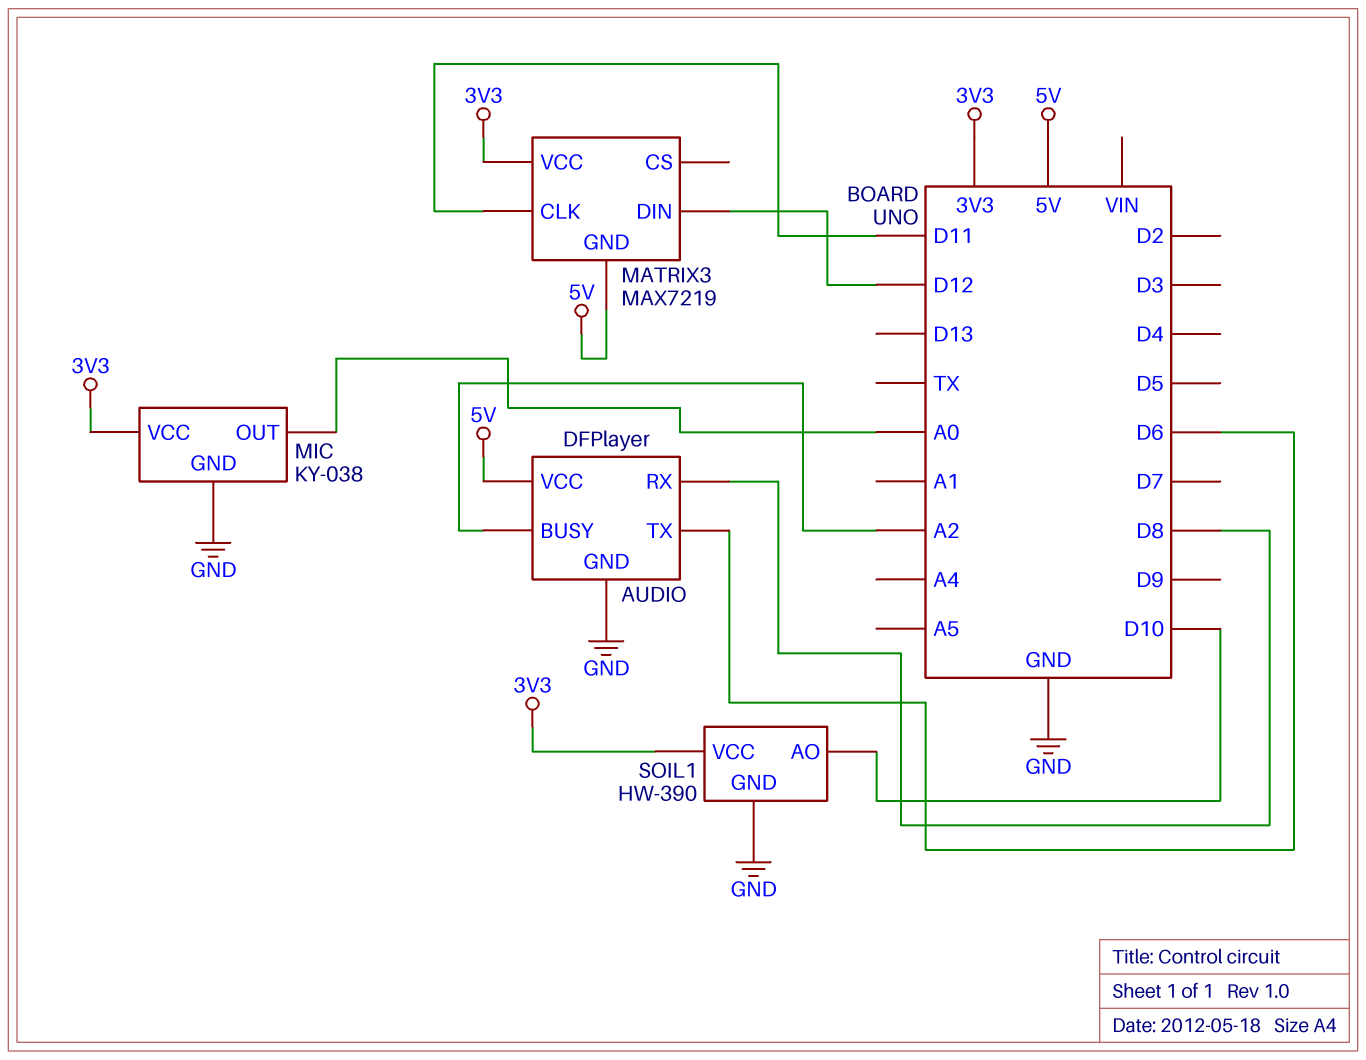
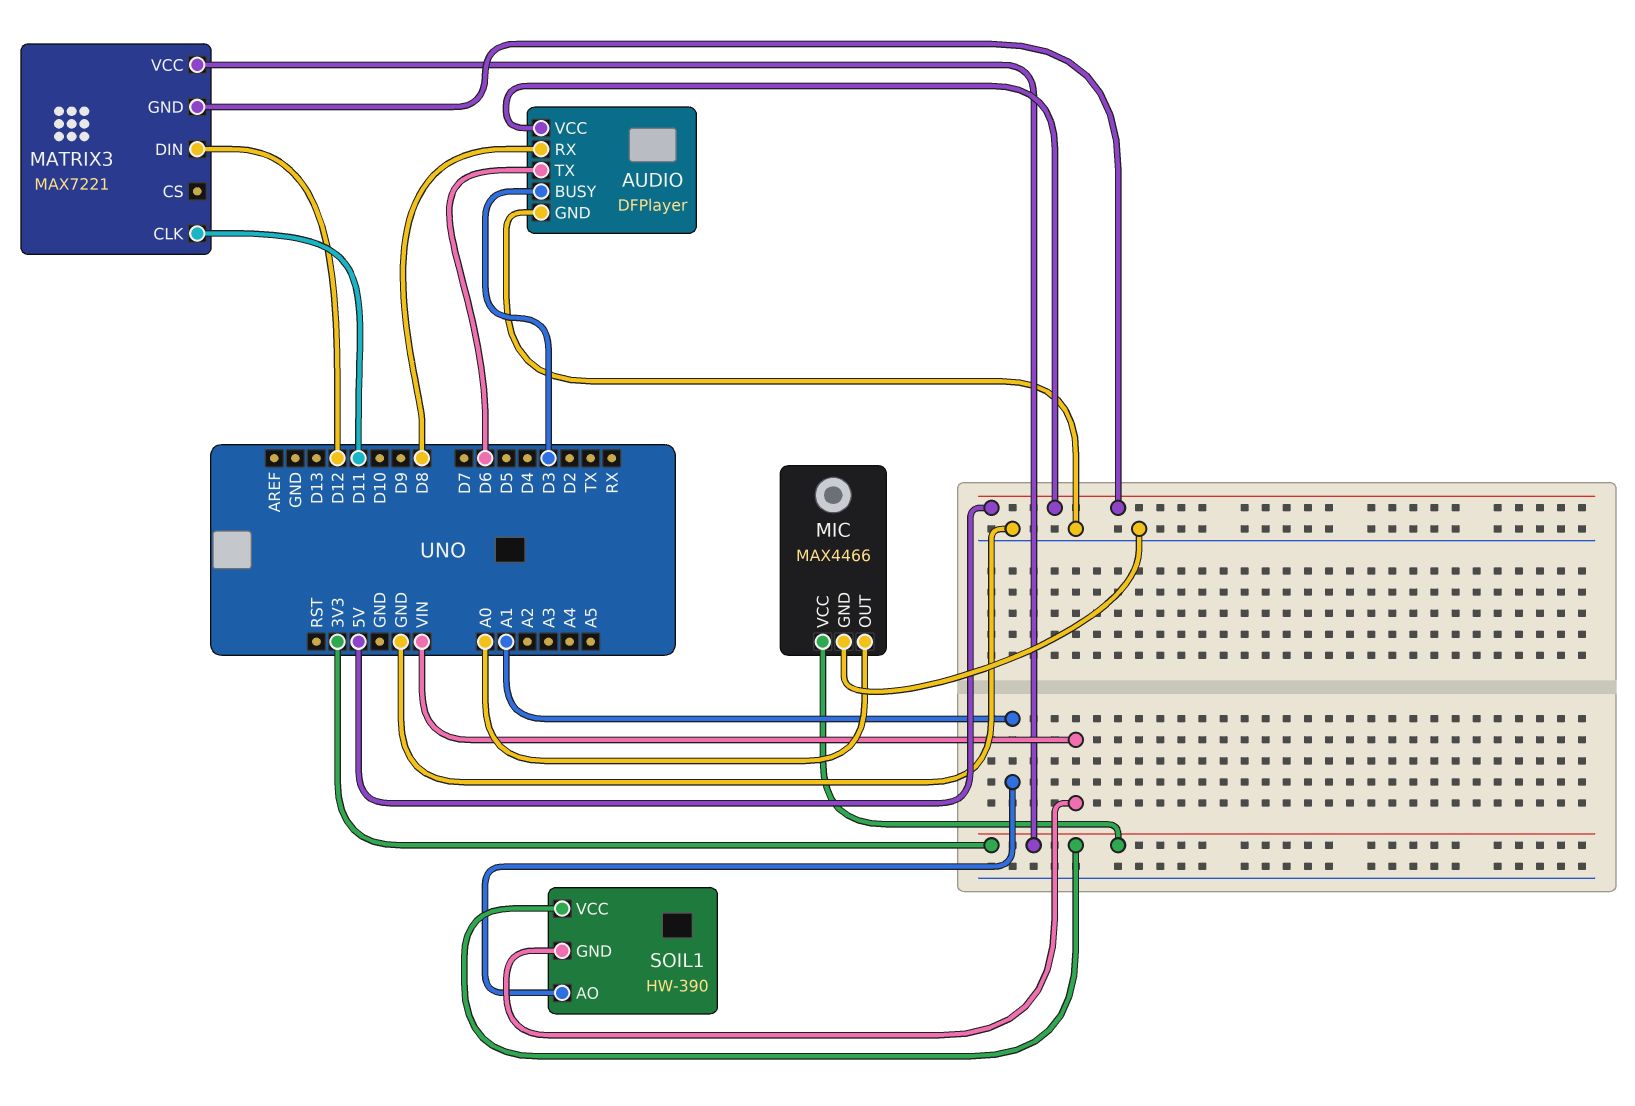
AUDIO pin BUSY: A2 -> D3
MATRIX3: MAX7219 -> MAX7221
MIC: KY-038 -> MAX4466
SOIL1 pin AO: D10 -> A1
SOIL1 pin GND: GND -> VIN

